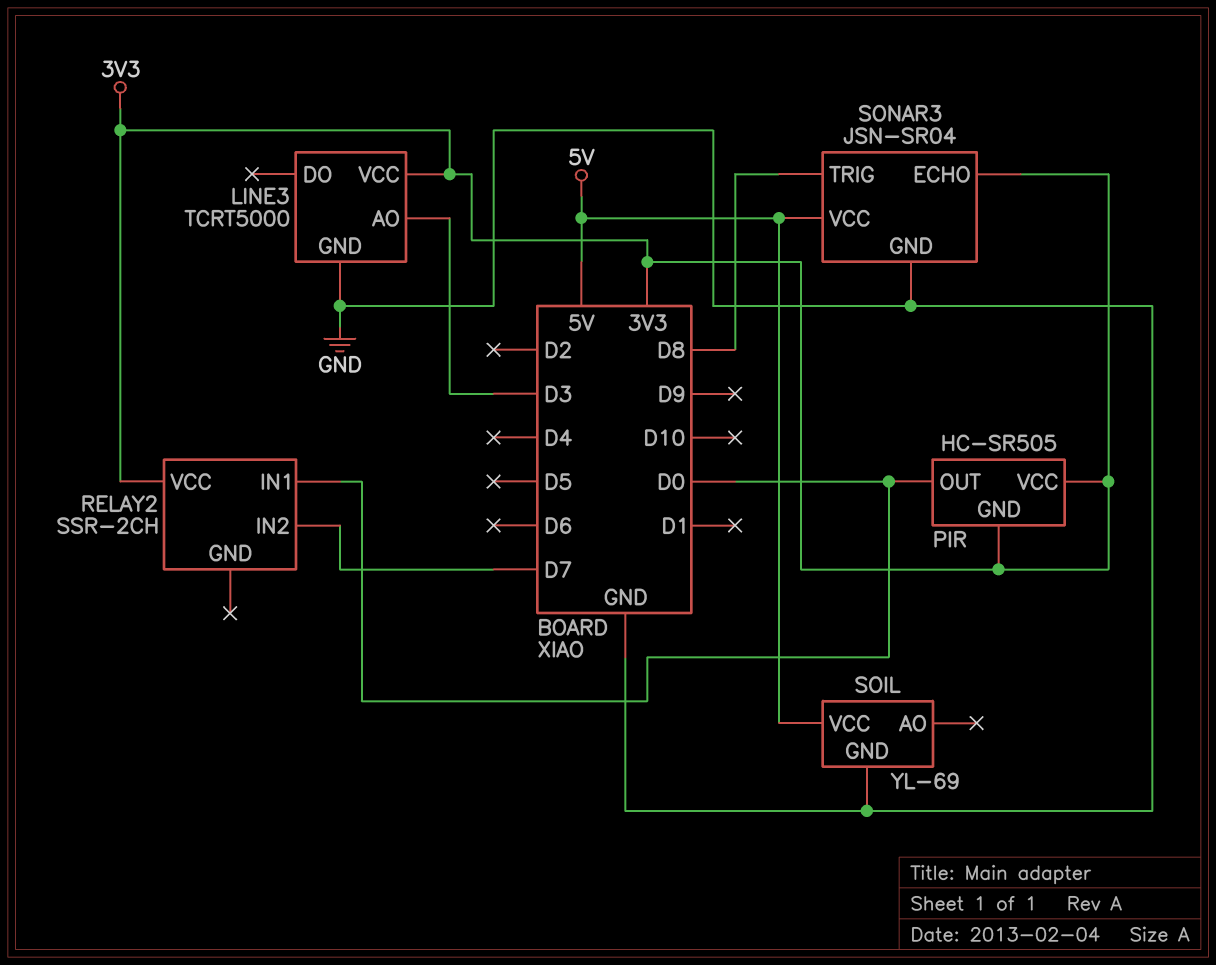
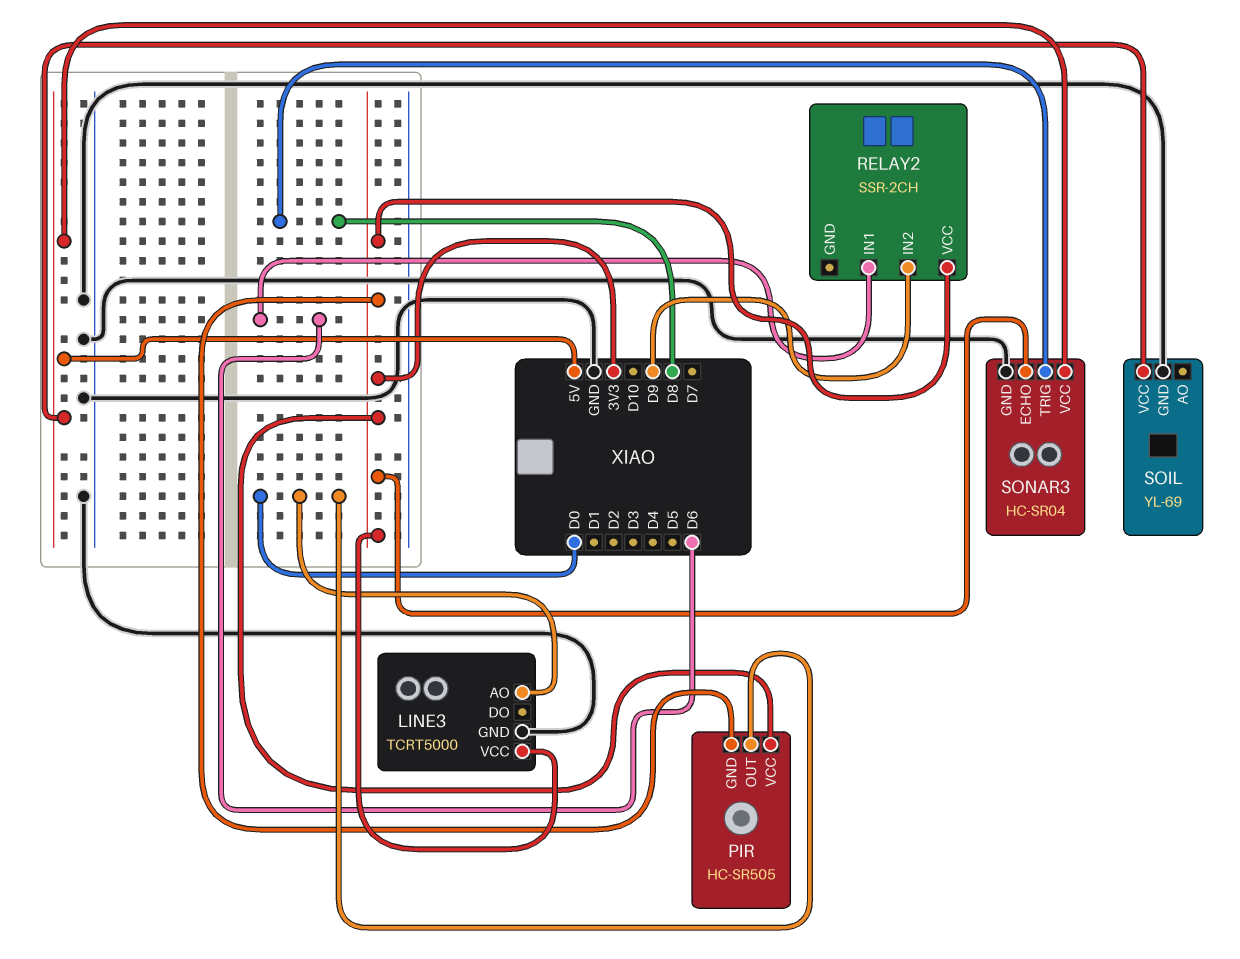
LINE3 pin AO: D3 -> D0
RELAY2 pin IN1: D0 -> D6
RELAY2 pin IN2: D7 -> D9
SONAR3: JSN-SR04 -> HC-SR04

